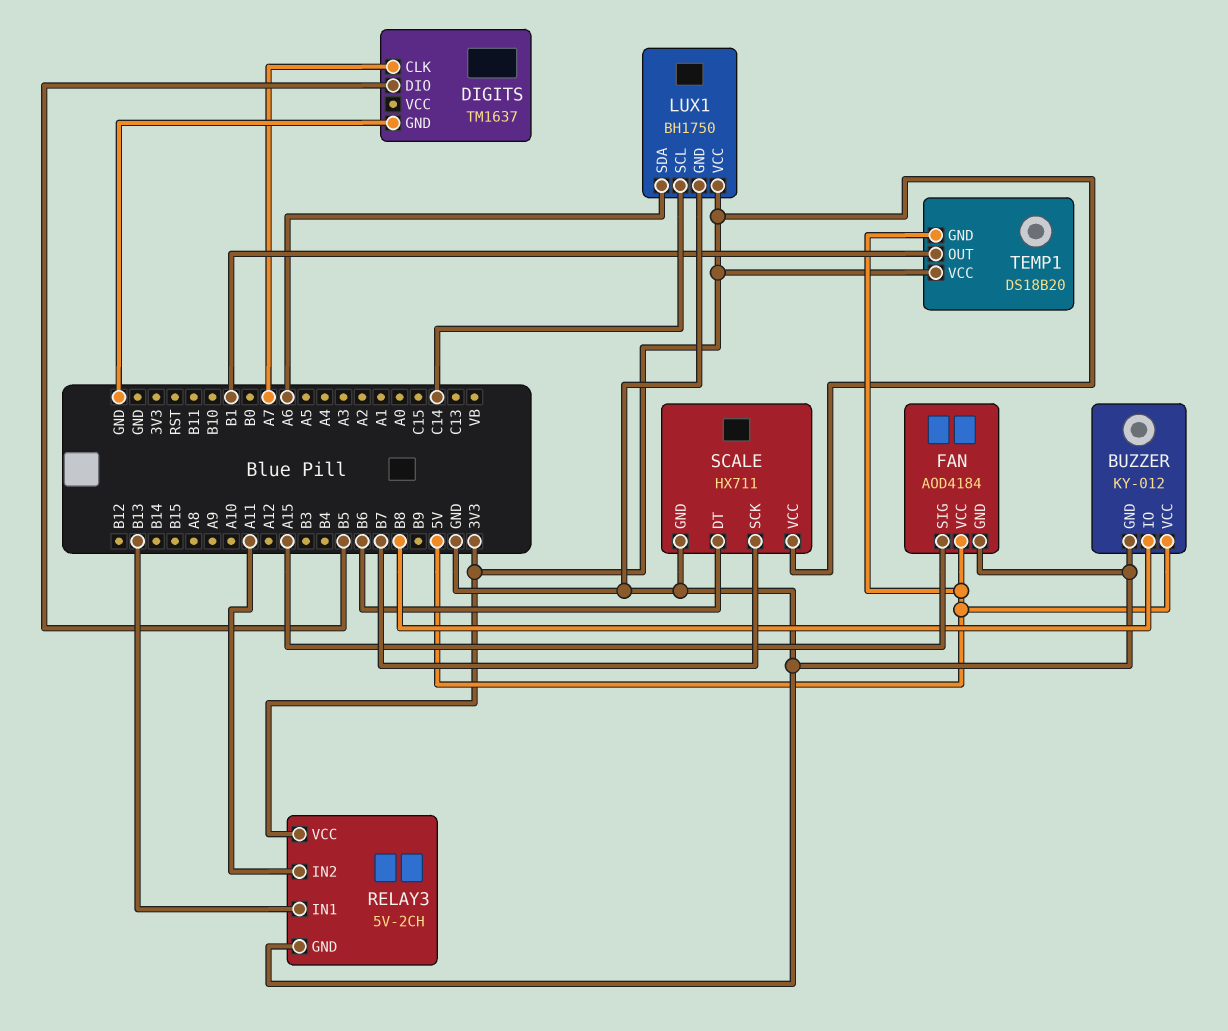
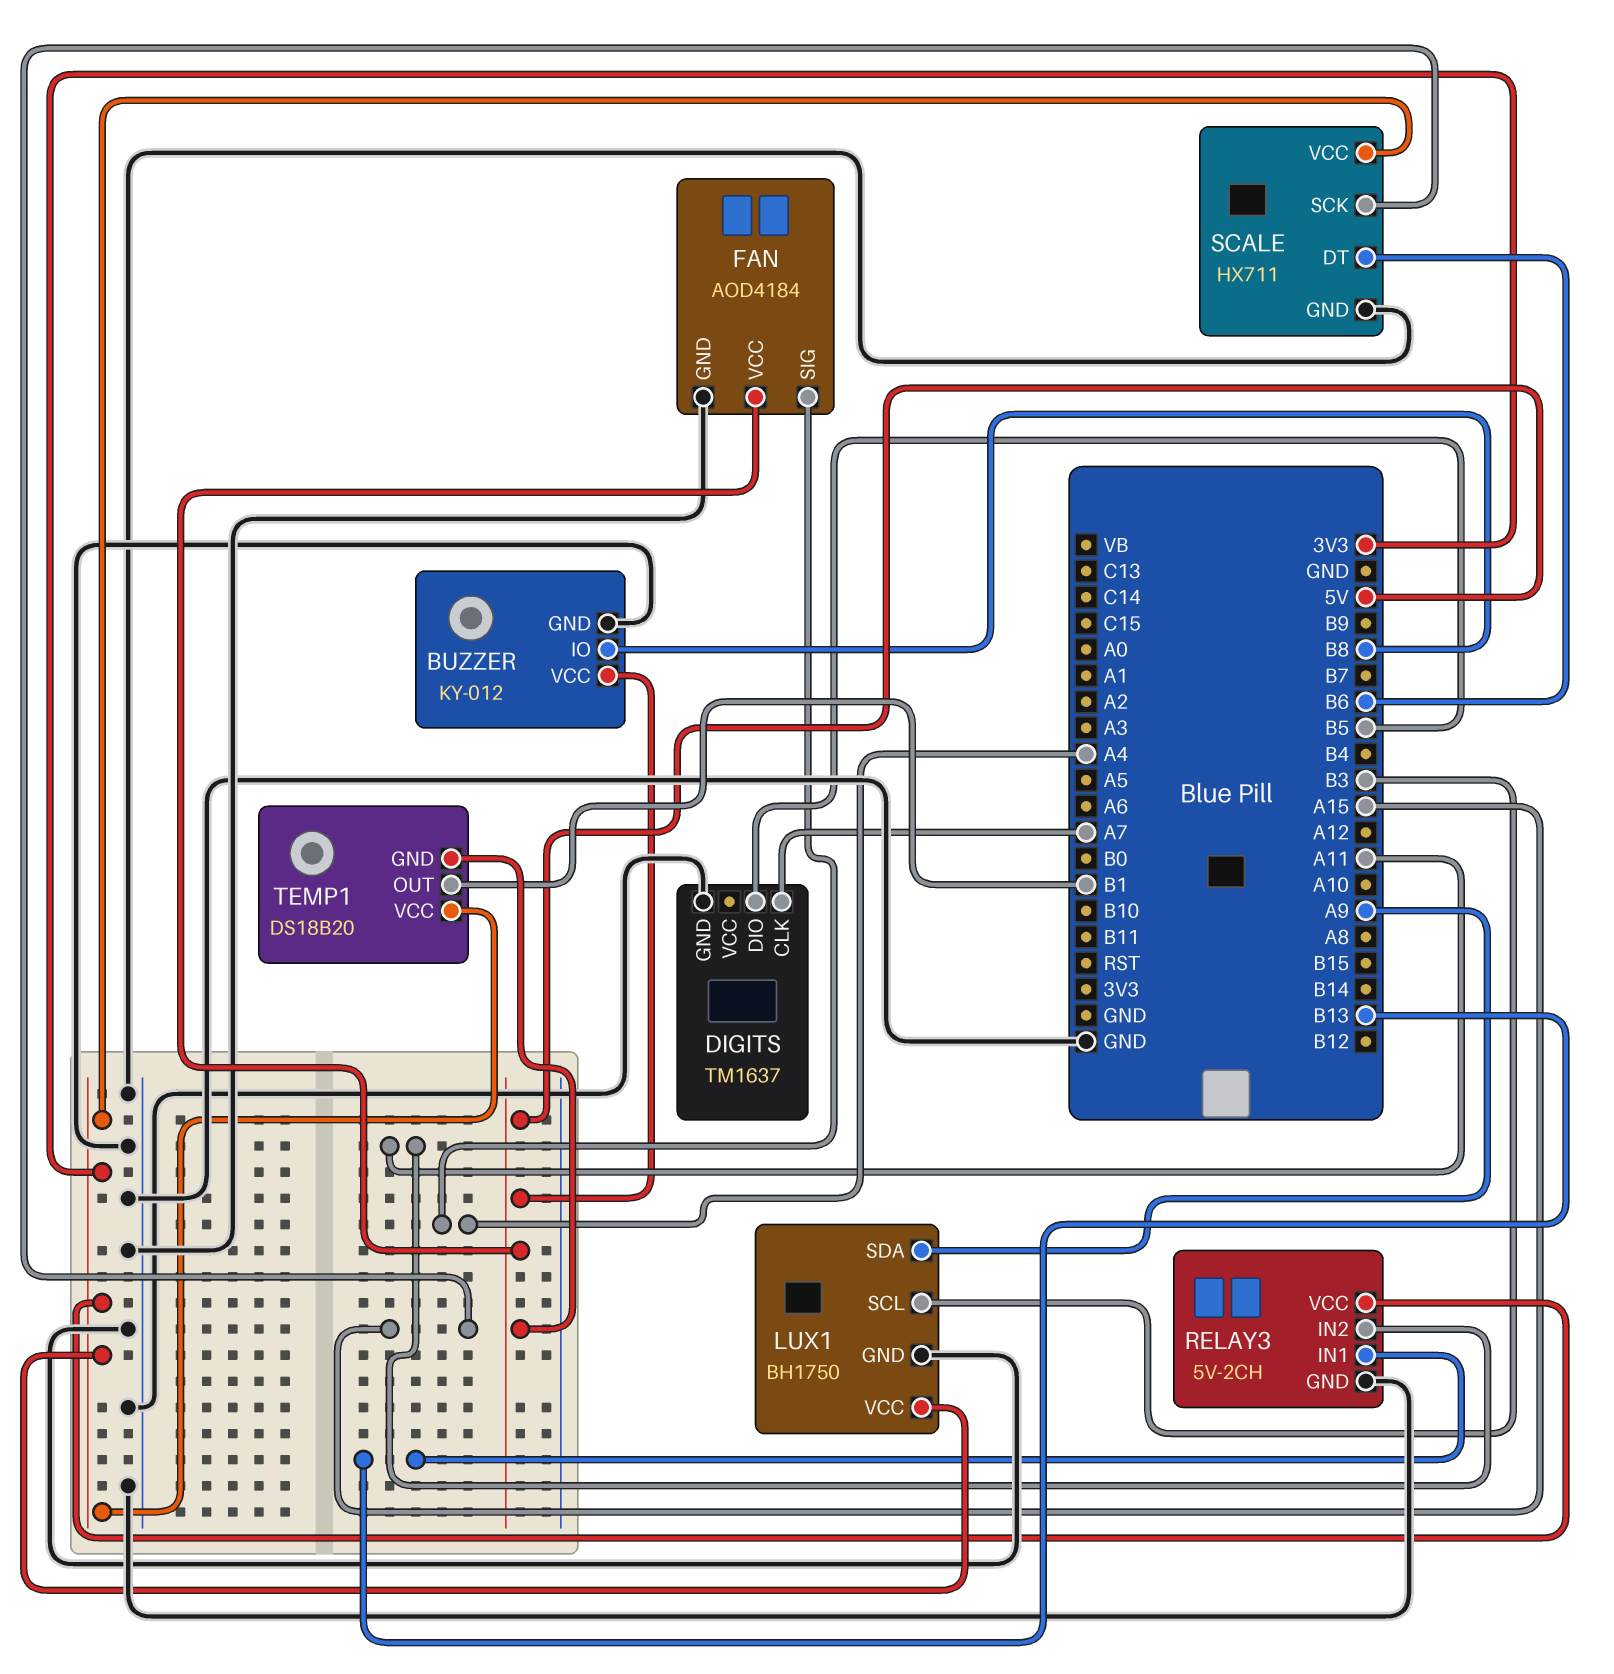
FAN pin SIG: A15 -> A4
LUX1 pin SCL: C14 -> B3
LUX1 pin SDA: A6 -> A9
SCALE pin SCK: B7 -> A15

